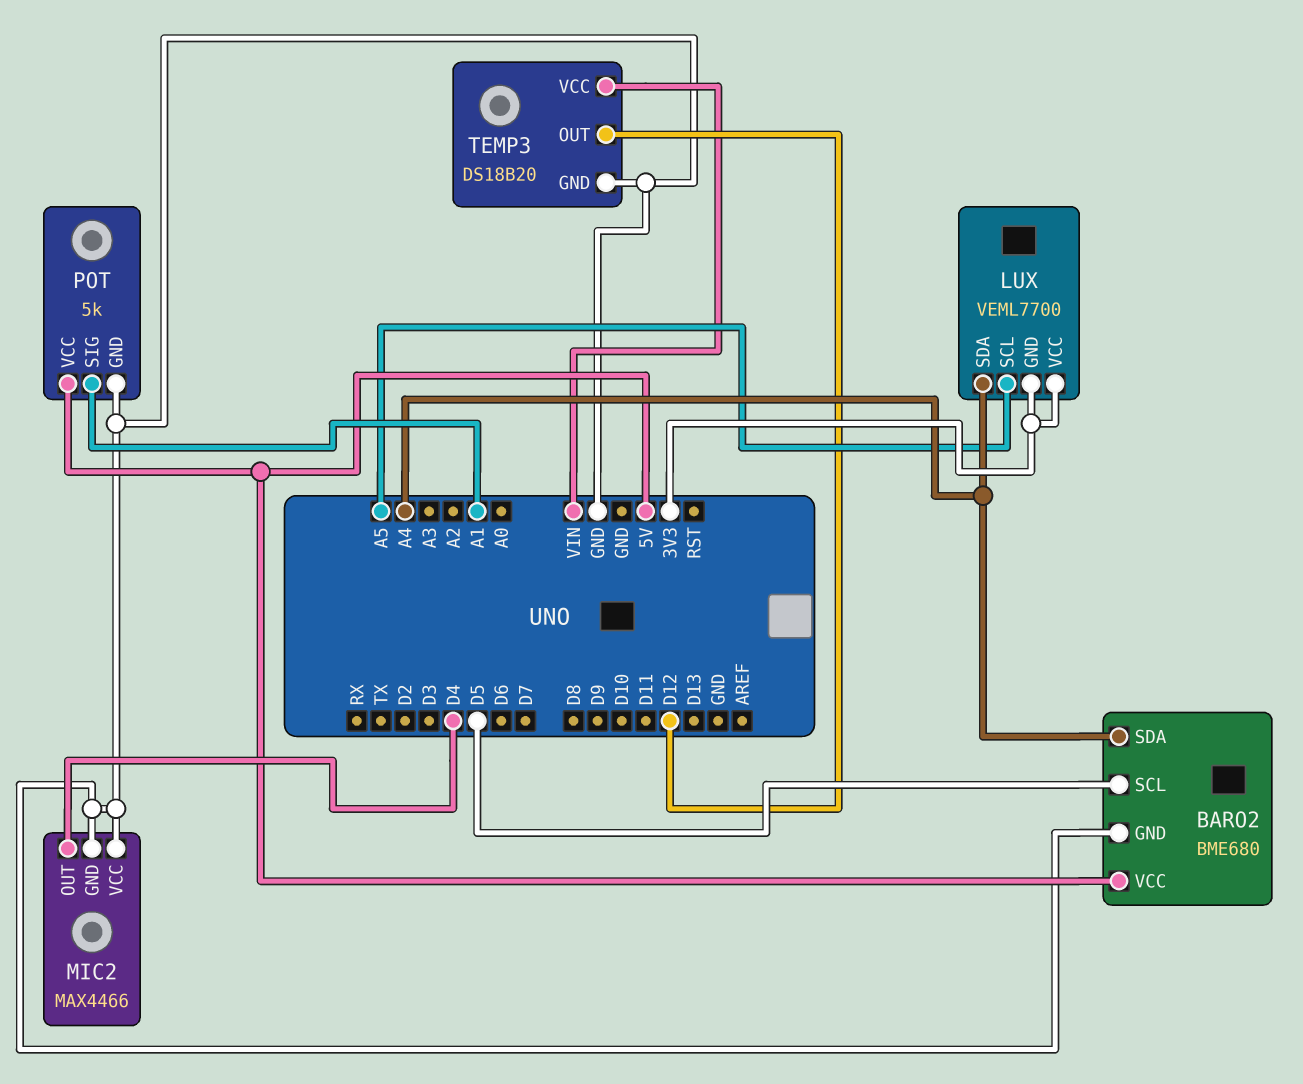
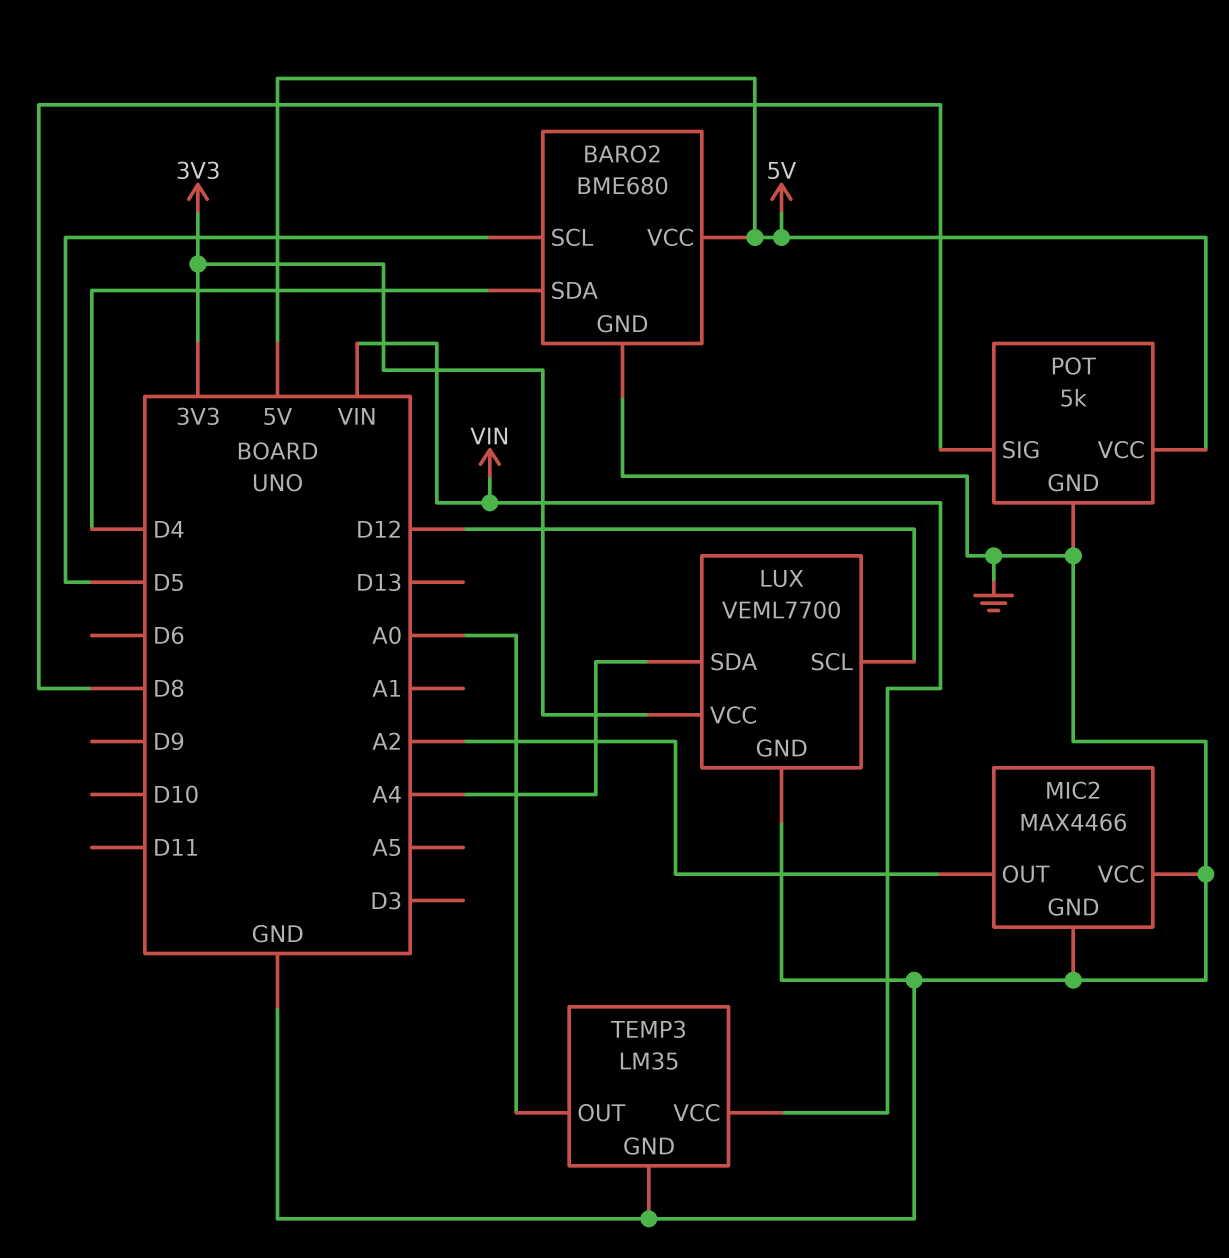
BARO2 pin SDA: A4 -> D4
LUX pin GND: 3V3 -> GND
LUX pin SCL: A5 -> D12
MIC2 pin OUT: D4 -> A2
POT pin SIG: A1 -> D8
TEMP3: DS18B20 -> LM35
TEMP3 pin OUT: D12 -> A0

